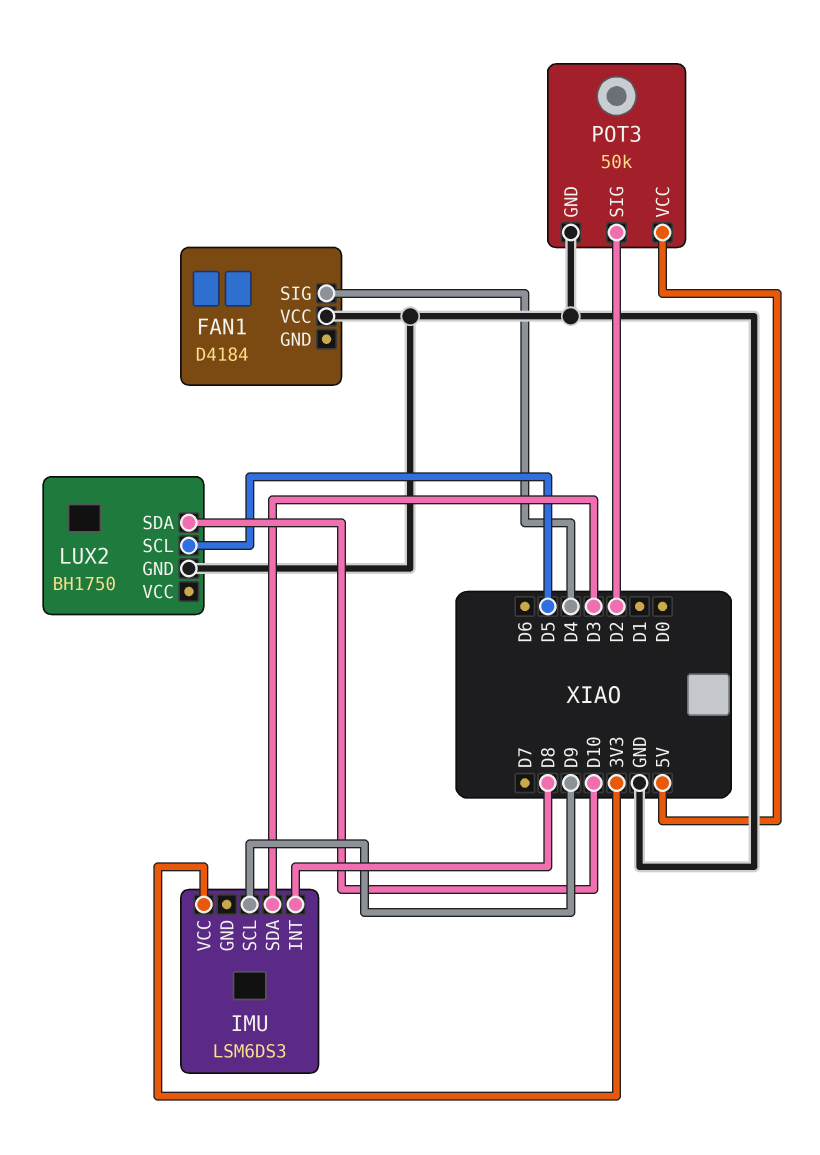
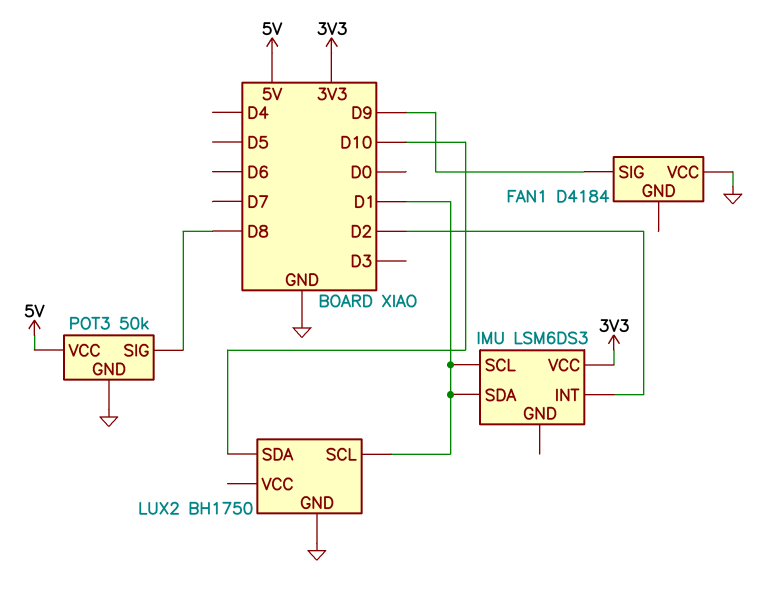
FAN1 pin SIG: D4 -> D9
IMU pin INT: D8 -> D2
IMU pin SCL: D9 -> D1
IMU pin SDA: D3 -> D1
LUX2 pin SCL: D5 -> D1
POT3 pin SIG: D2 -> D8

